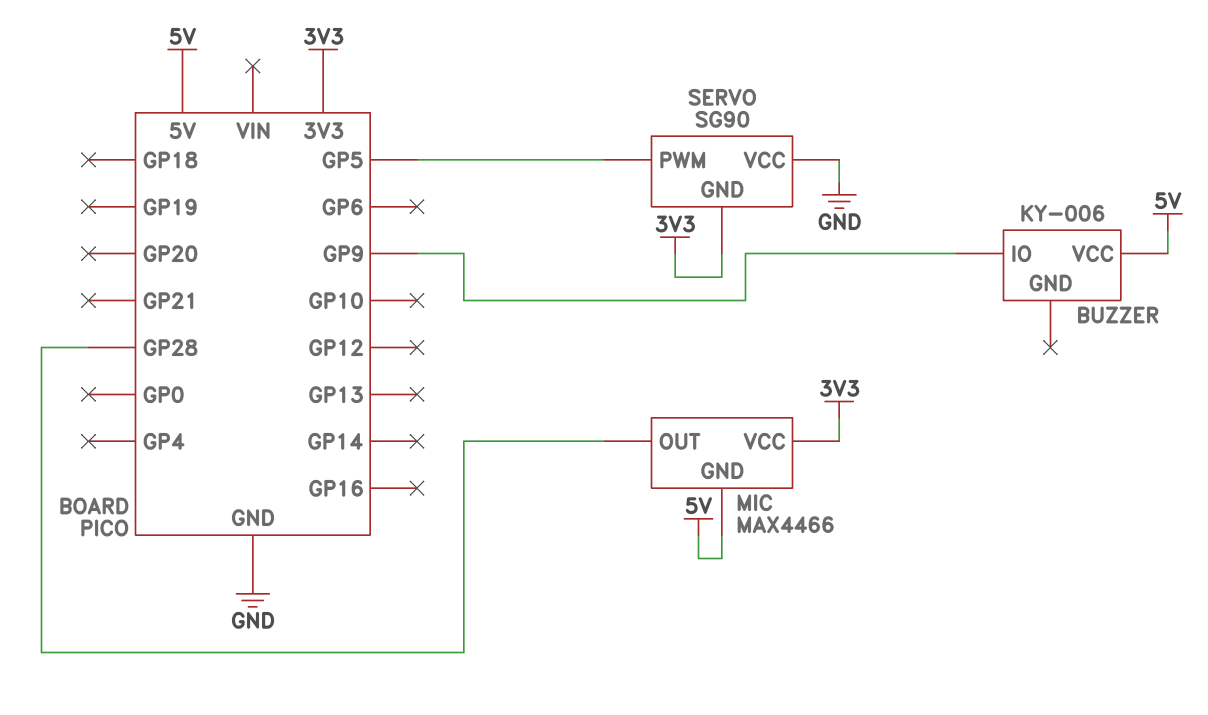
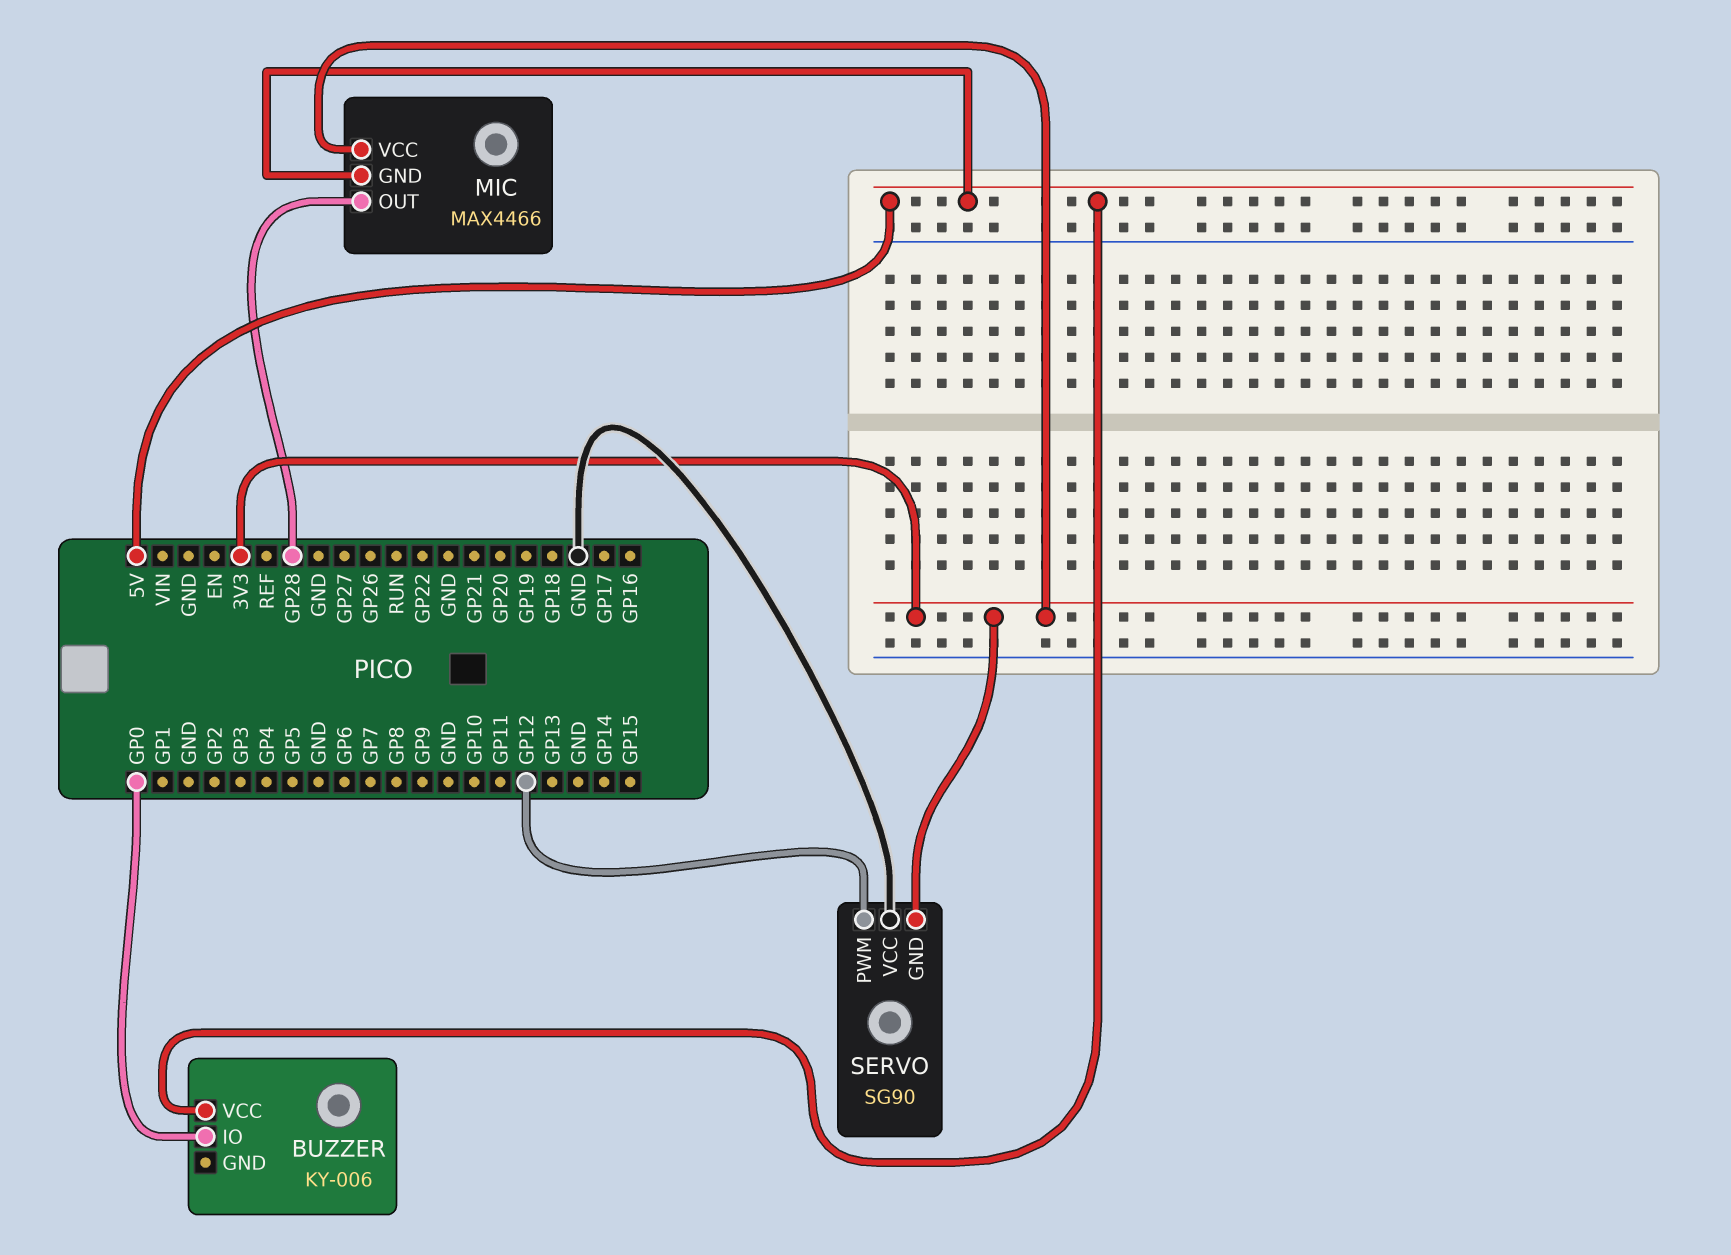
BUZZER pin IO: GP9 -> GP0
SERVO pin PWM: GP5 -> GP12

